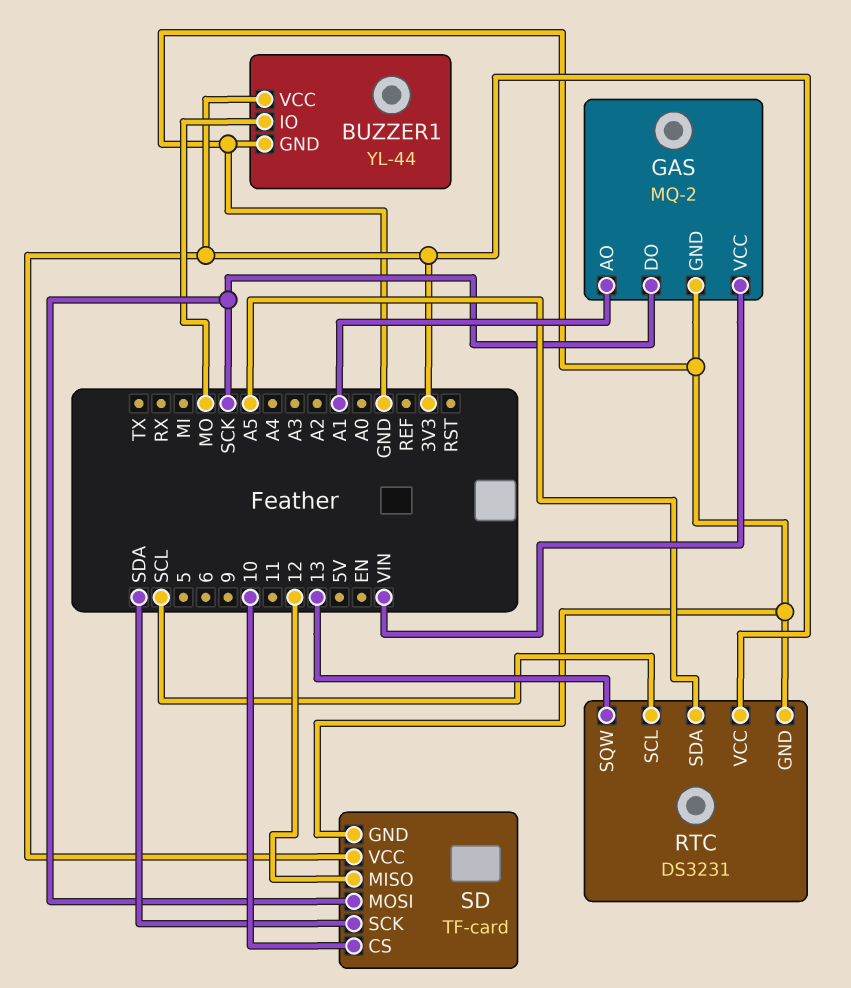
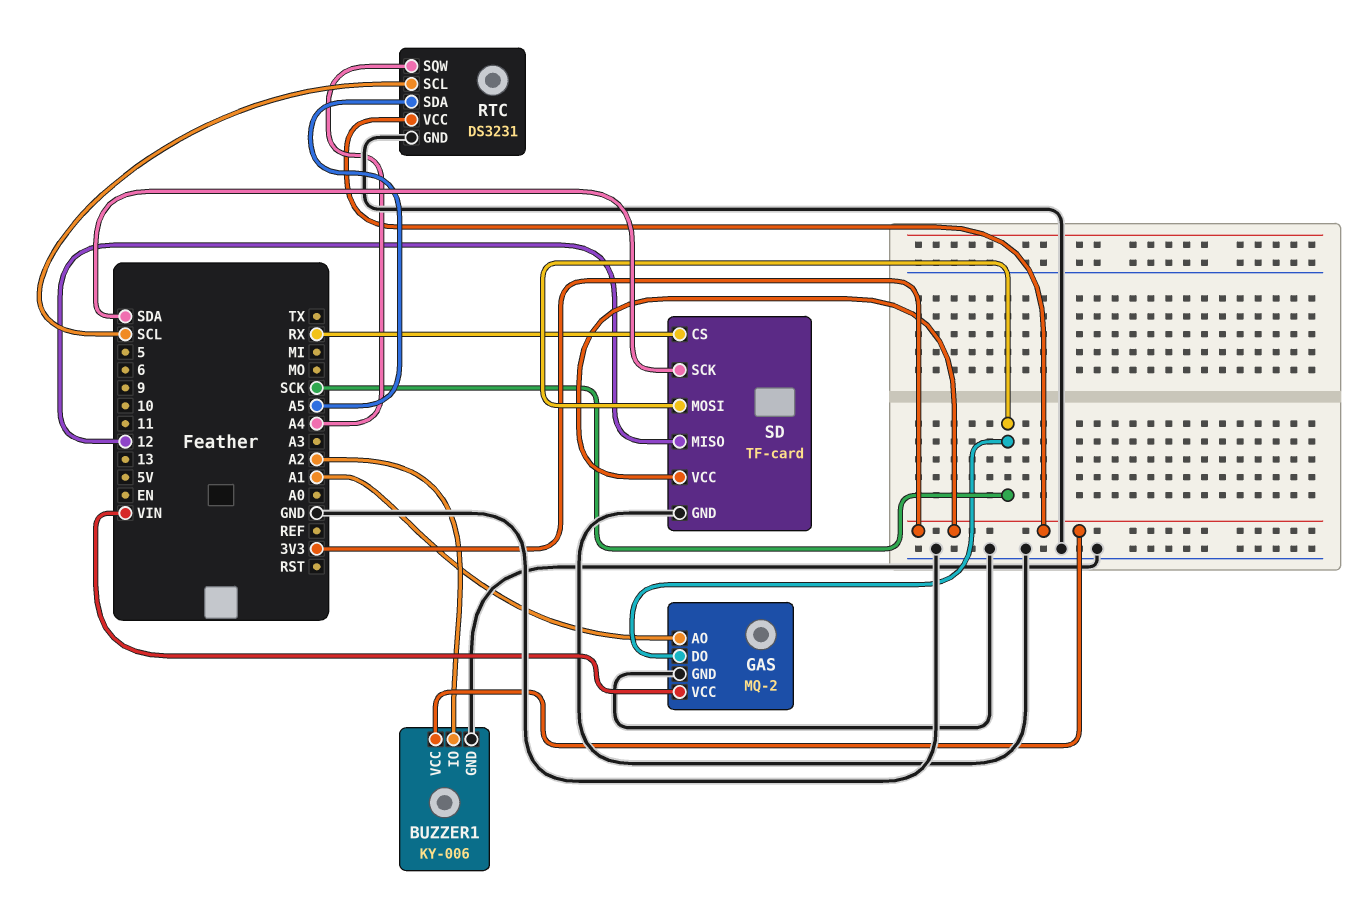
BUZZER1: YL-44 -> KY-006
BUZZER1 pin IO: MO -> A2
RTC pin SQW: 13 -> A4
SD pin CS: 10 -> RX

